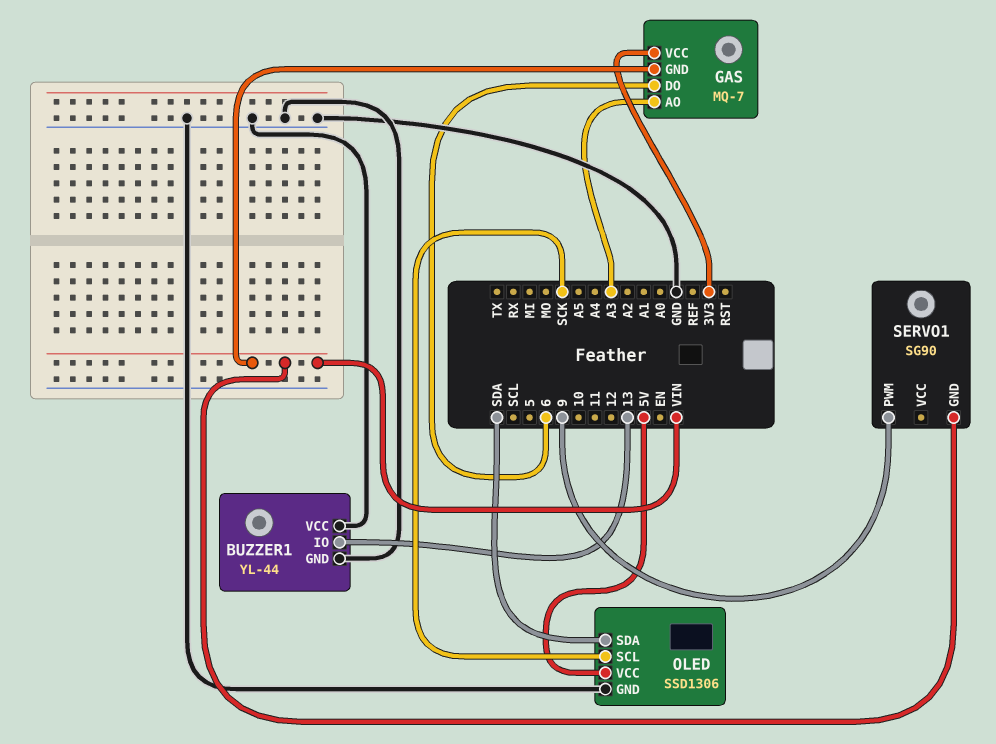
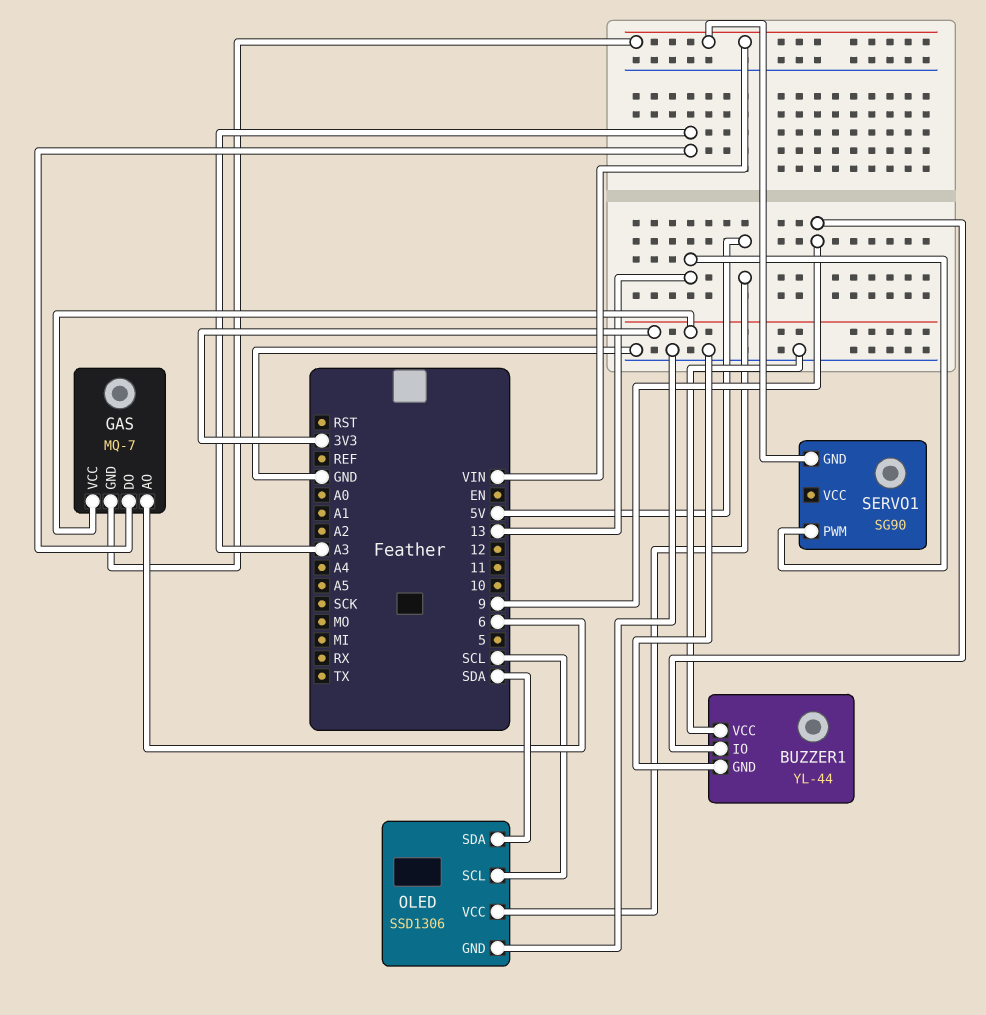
BUZZER1 pin IO: 13 -> 9
GAS pin AO: A3 -> 6
GAS pin DO: 6 -> A3
OLED pin SCL: SCK -> SCL
SERVO1 pin PWM: 9 -> 13

